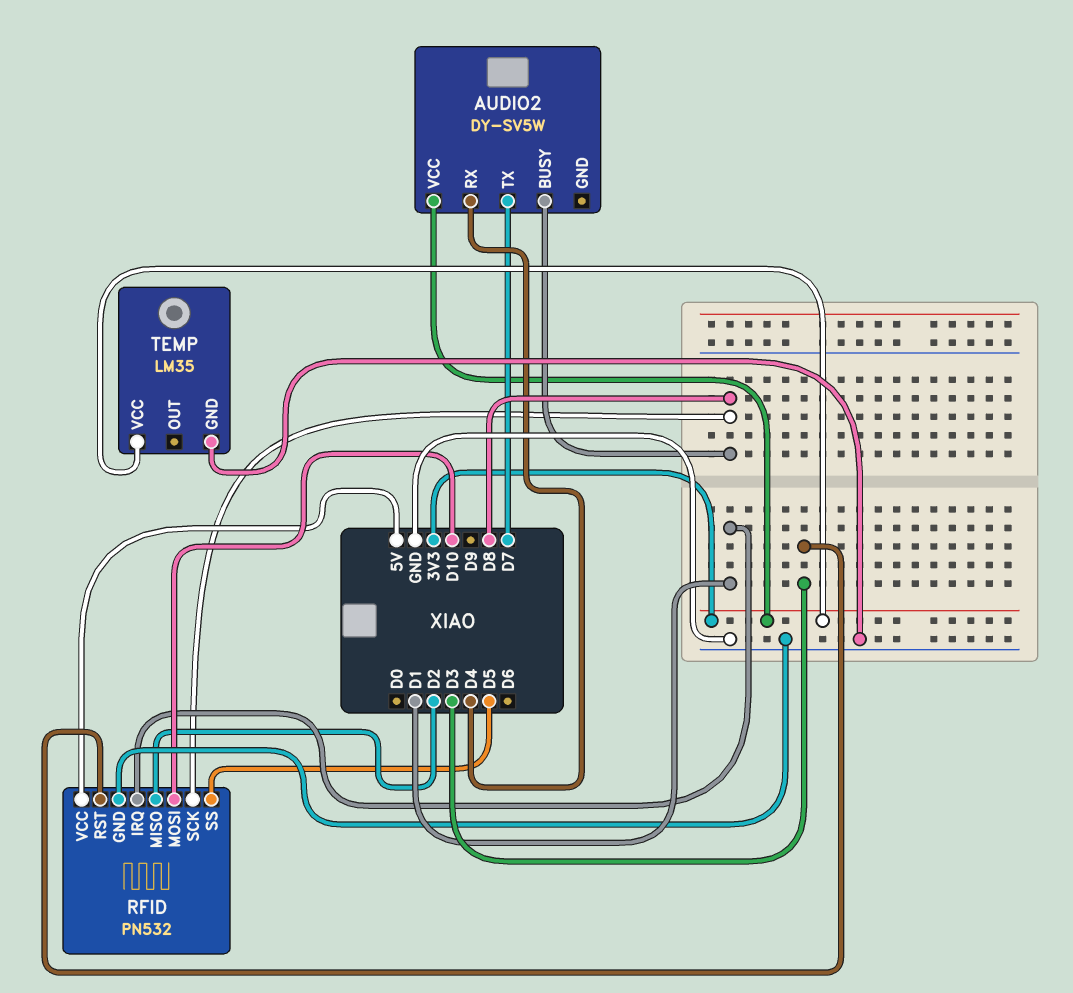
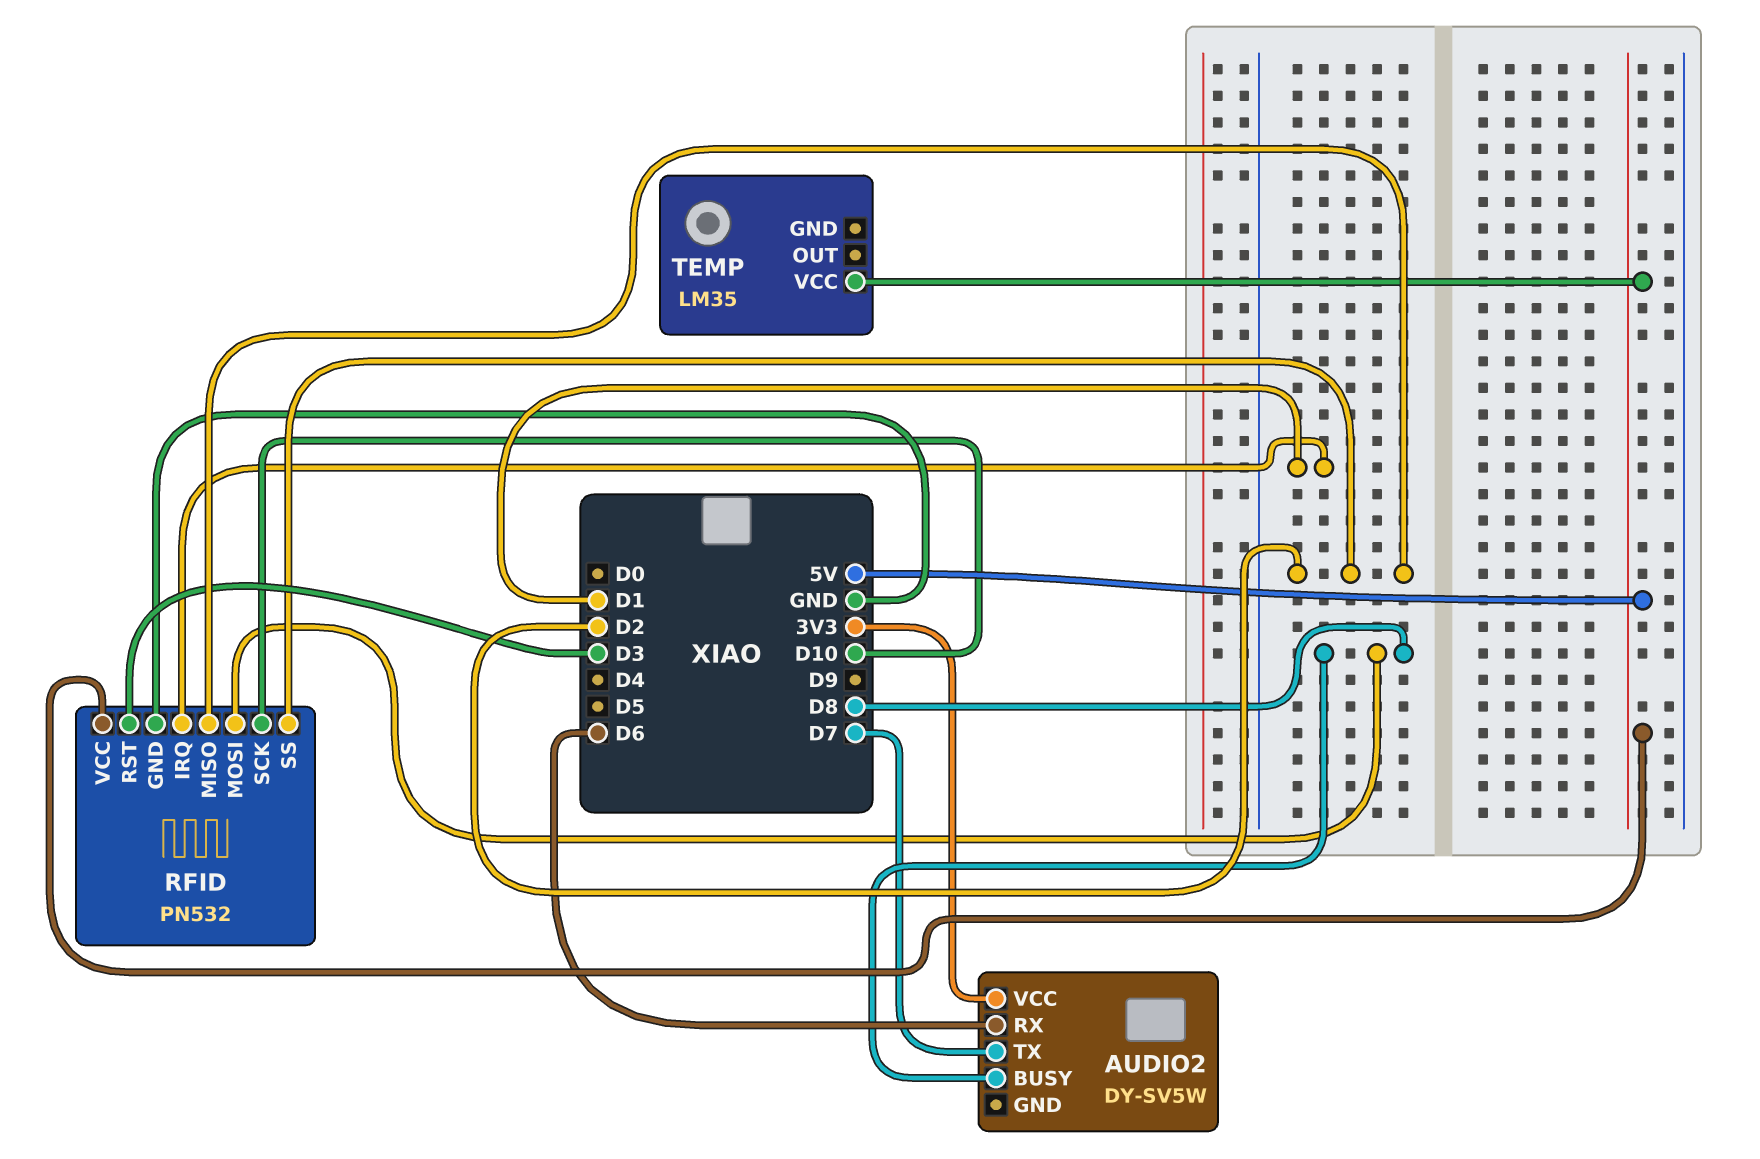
AUDIO2 pin RX: D4 -> D6
RFID pin MOSI: D10 -> D8
RFID pin SCK: D8 -> D10
RFID pin SS: D5 -> D2
TEMP pin GND: GND -> none
TEMP pin VCC: 3V3 -> 5V

